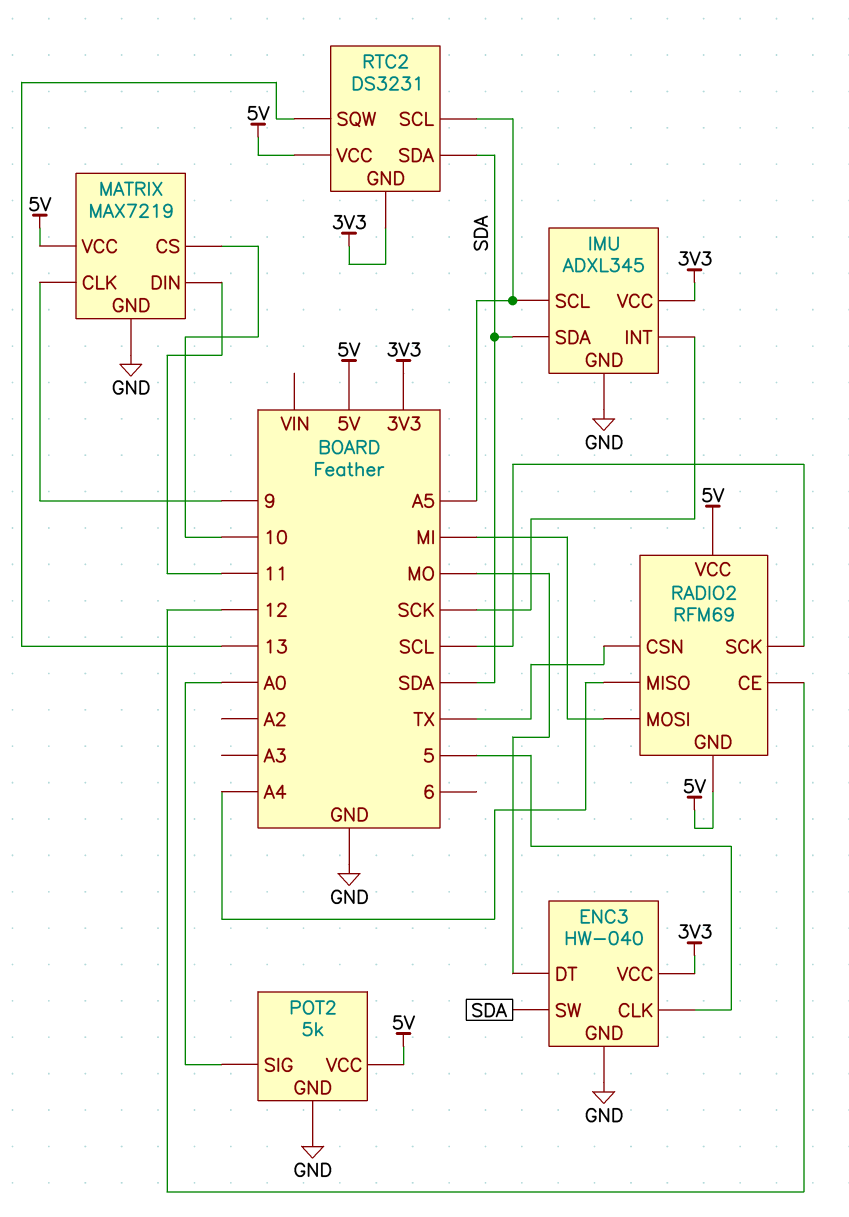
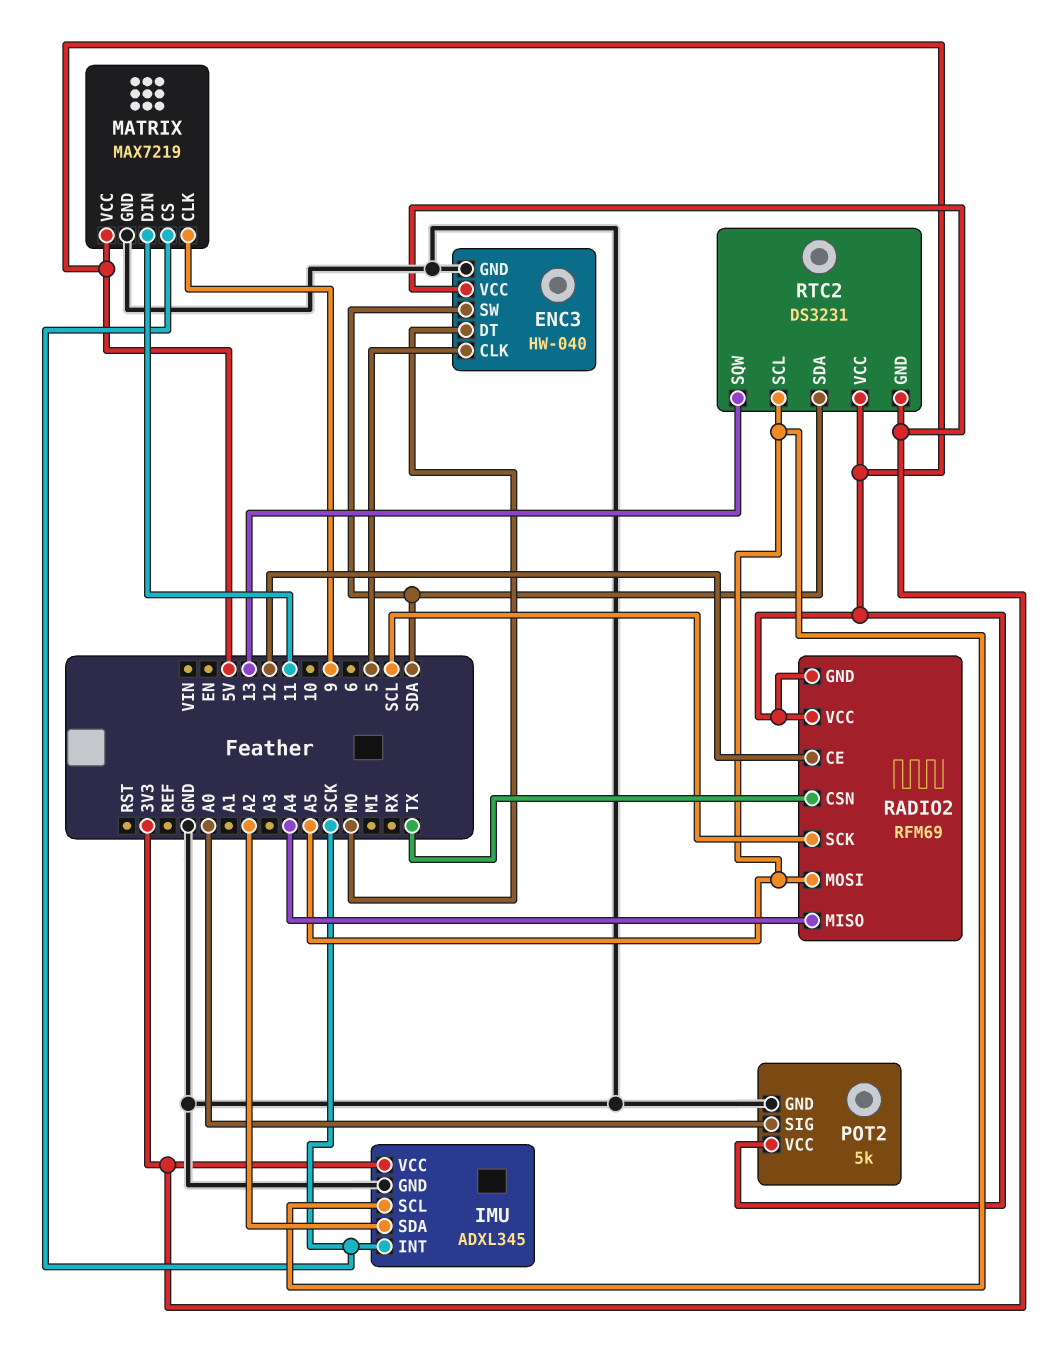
IMU pin SDA: SDA -> A2
MATRIX pin CS: 10 -> SCK
RADIO2 pin MOSI: MI -> A5

